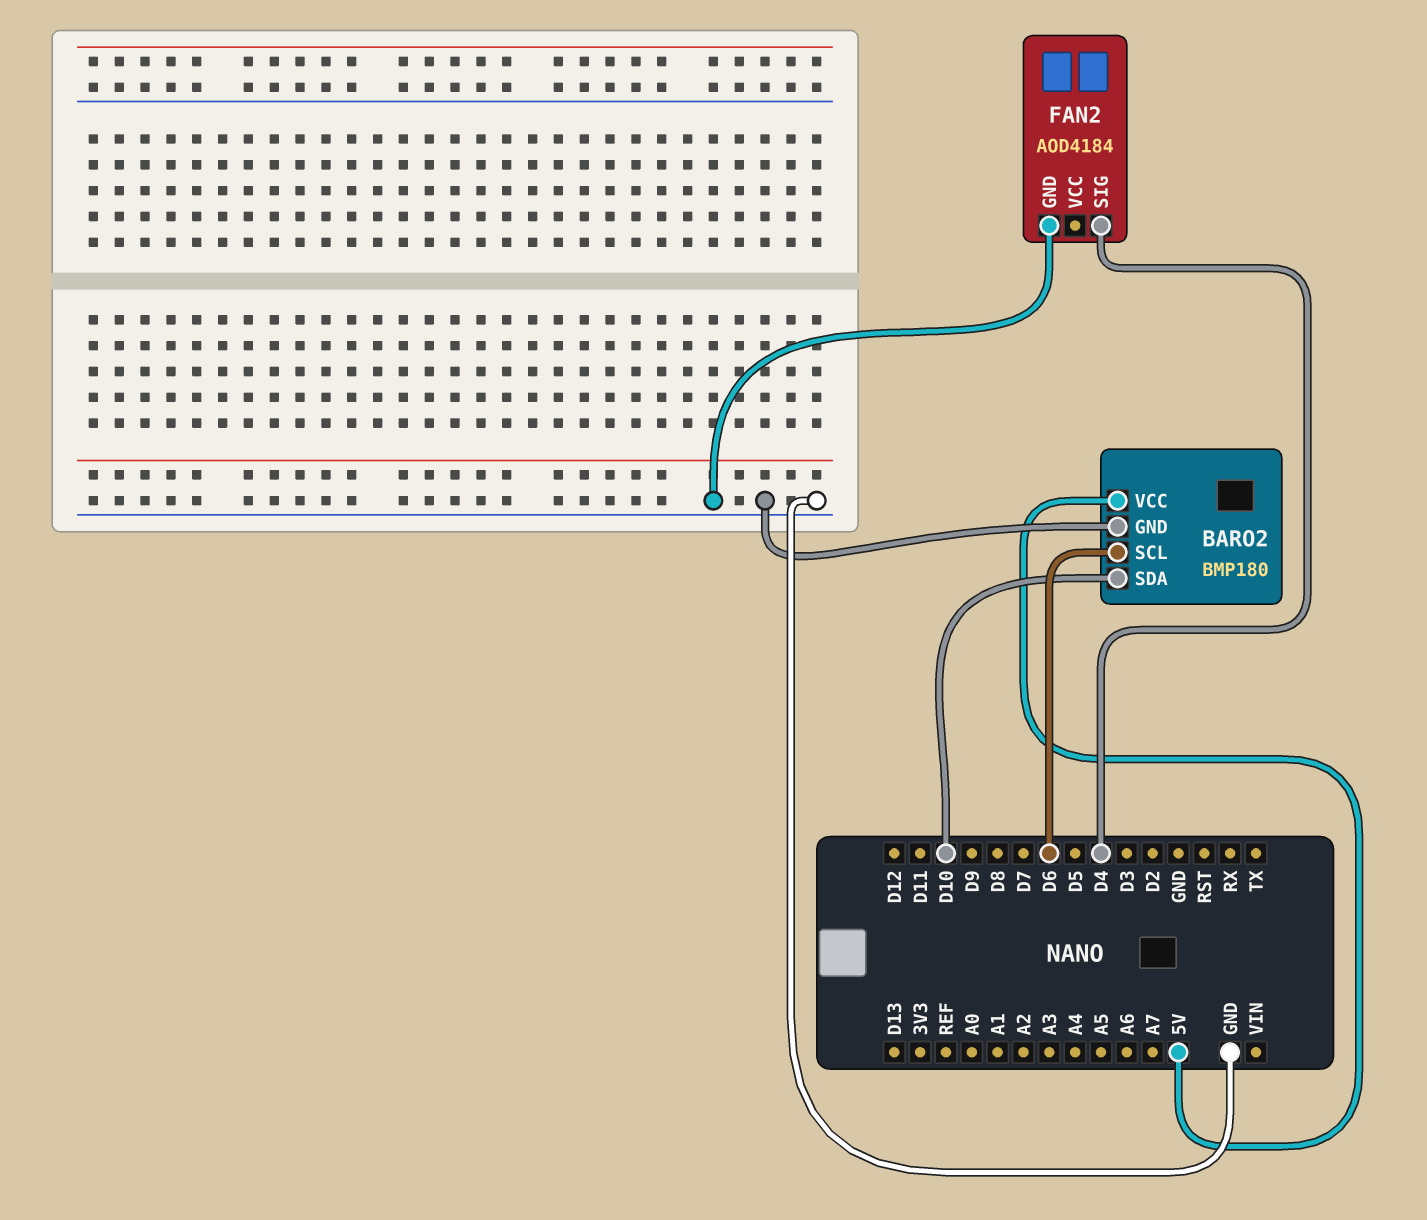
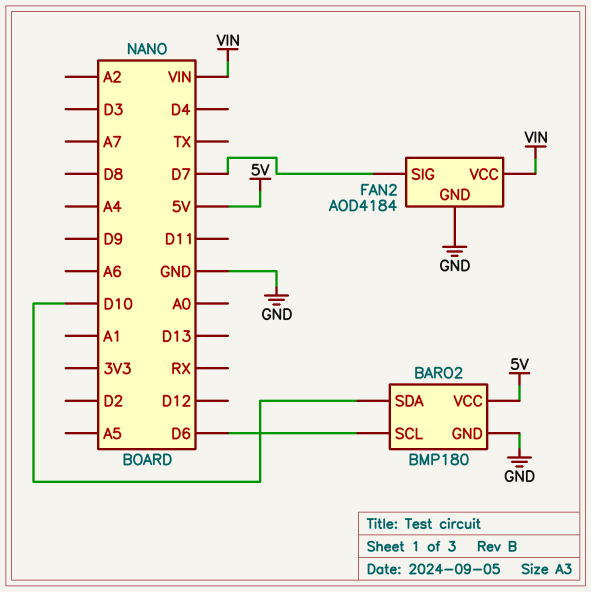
FAN2 pin SIG: D4 -> D7
FAN2 pin VCC: none -> VIN

